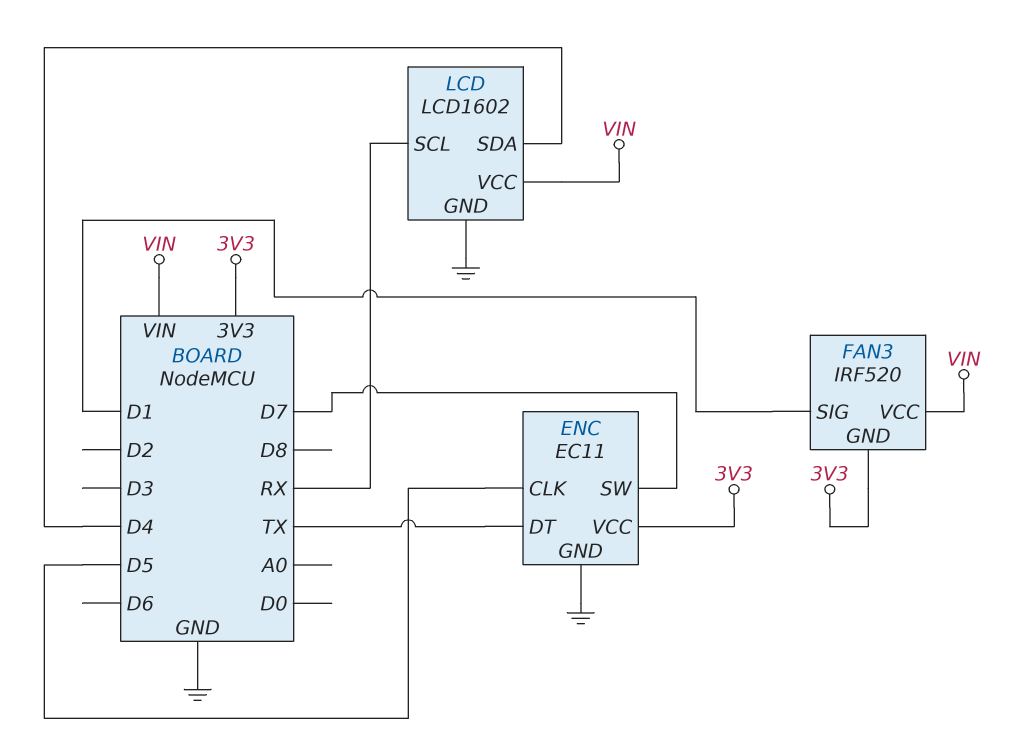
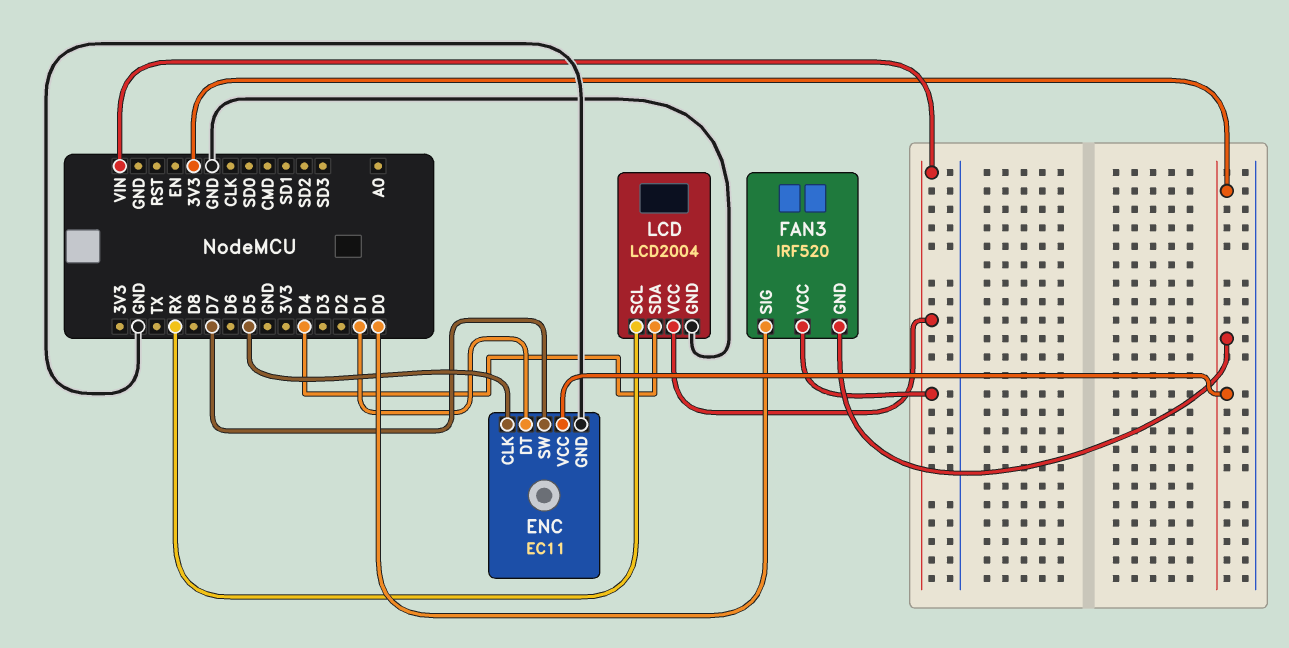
ENC pin DT: TX -> D1
FAN3 pin SIG: D1 -> D0
LCD: LCD1602 -> LCD2004

